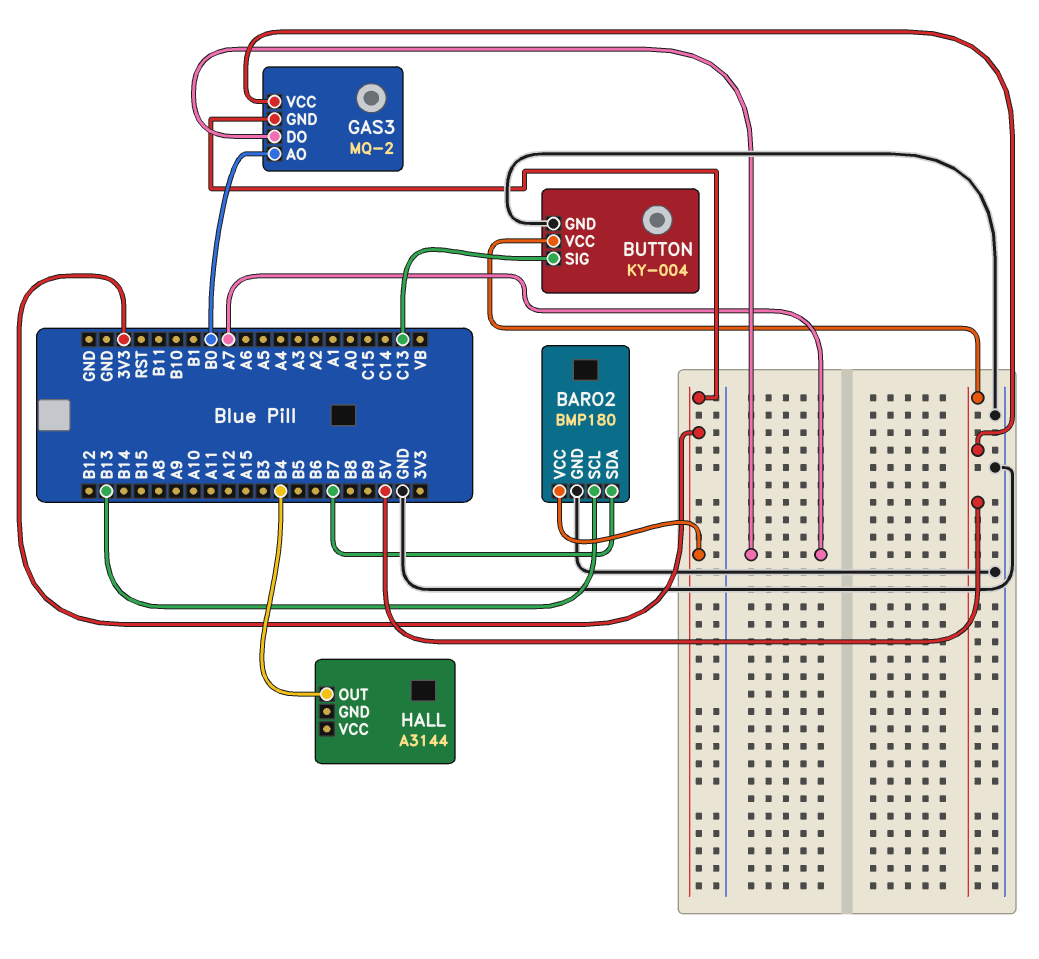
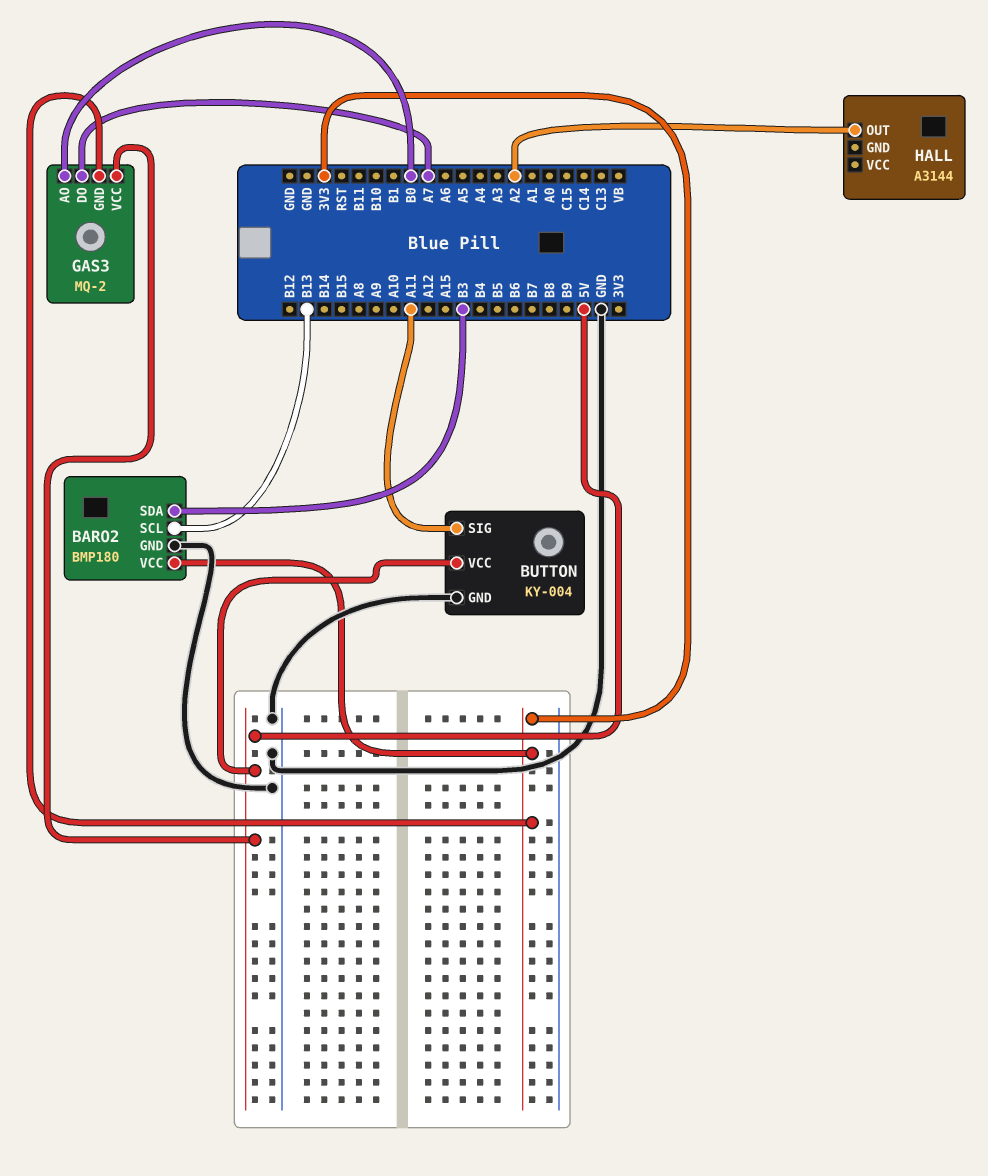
BARO2 pin SDA: B7 -> B3
BUTTON pin SIG: C13 -> A11
HALL pin OUT: B4 -> A2

